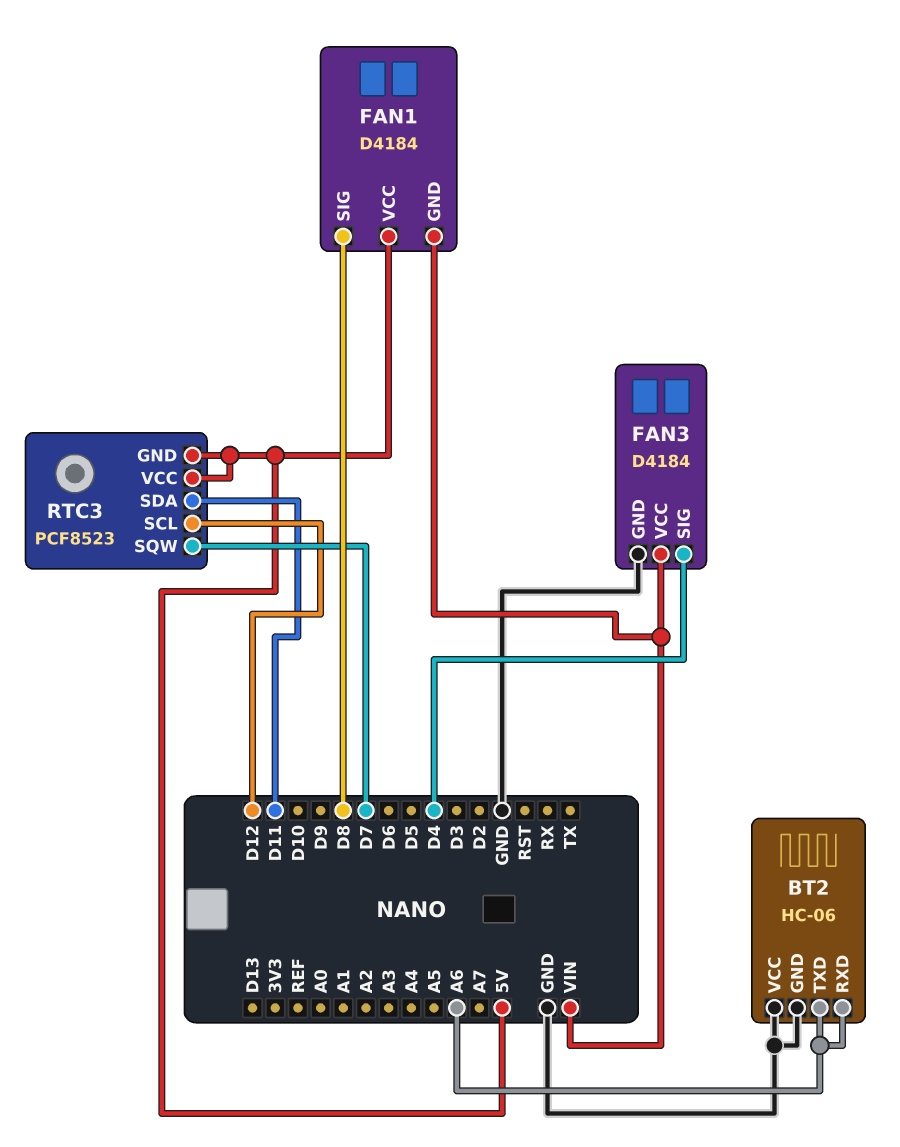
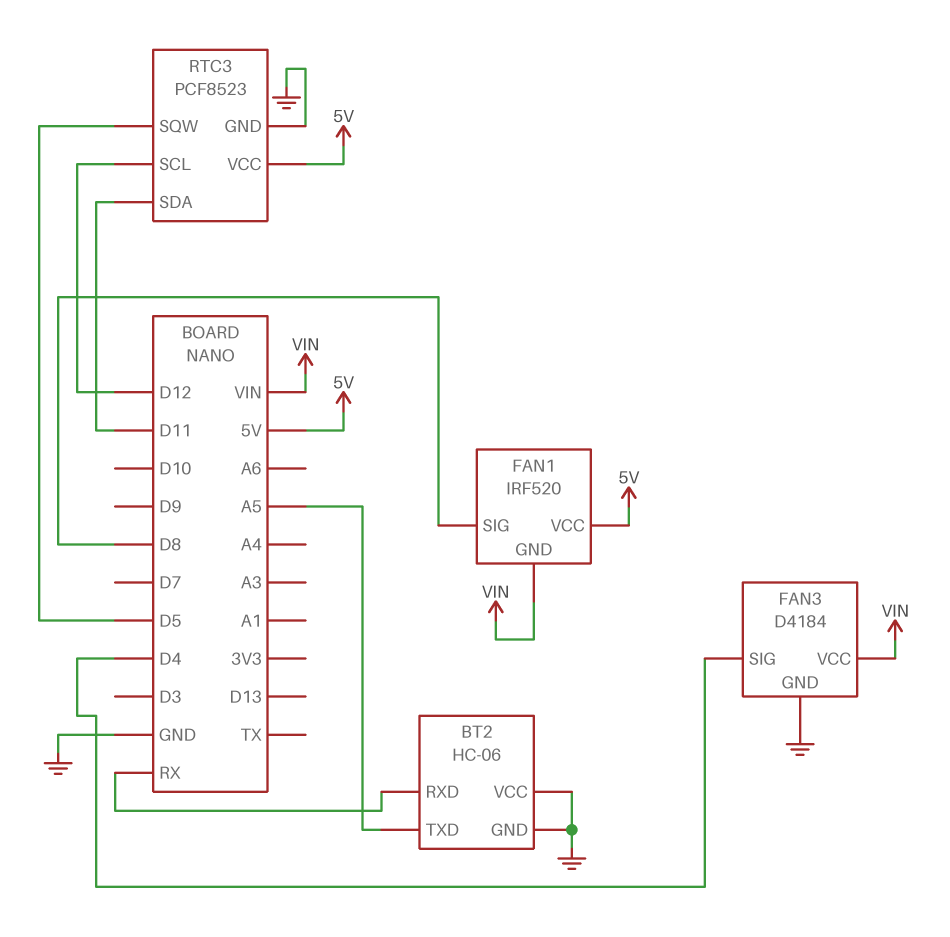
BT2 pin RXD: A6 -> RX
BT2 pin TXD: A6 -> A5
FAN1: D4184 -> IRF520
RTC3 pin GND: 5V -> GND
RTC3 pin SQW: D7 -> D5

